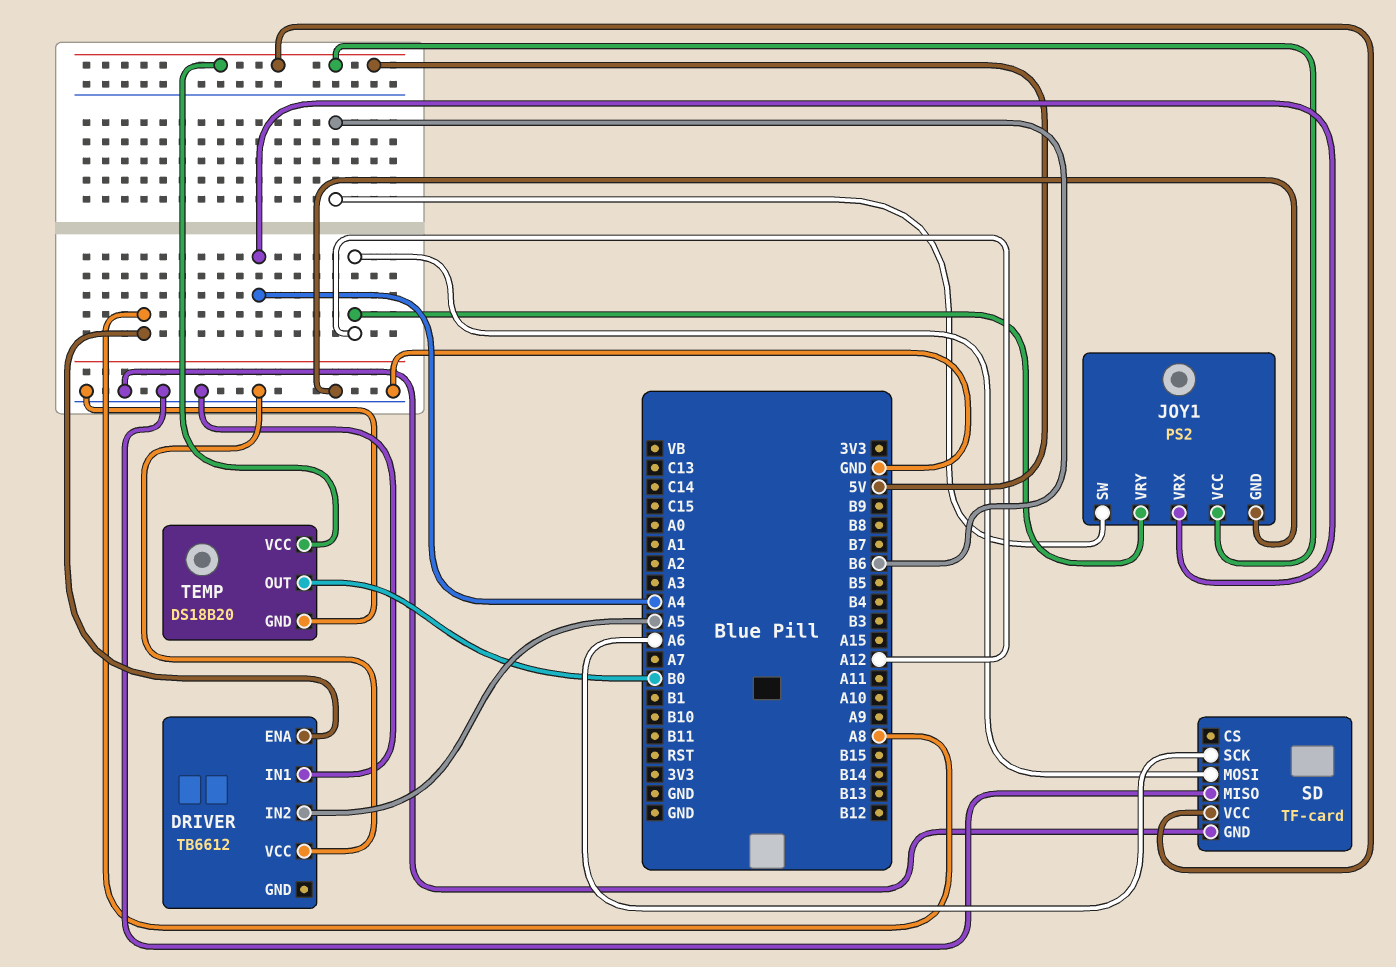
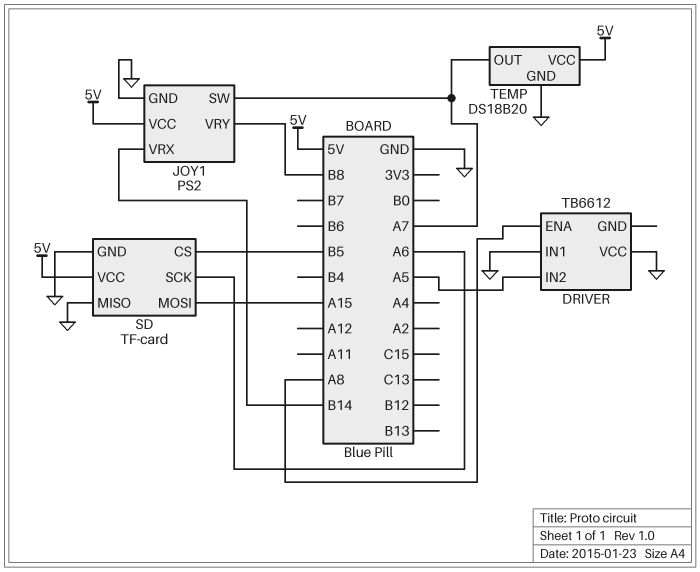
JOY1 pin SW: B6 -> A7
JOY1 pin VRX: A4 -> B14
JOY1 pin VRY: A12 -> B8
SD pin CS: none -> B5
SD pin MOSI: A12 -> A15
TEMP pin OUT: B0 -> A7

